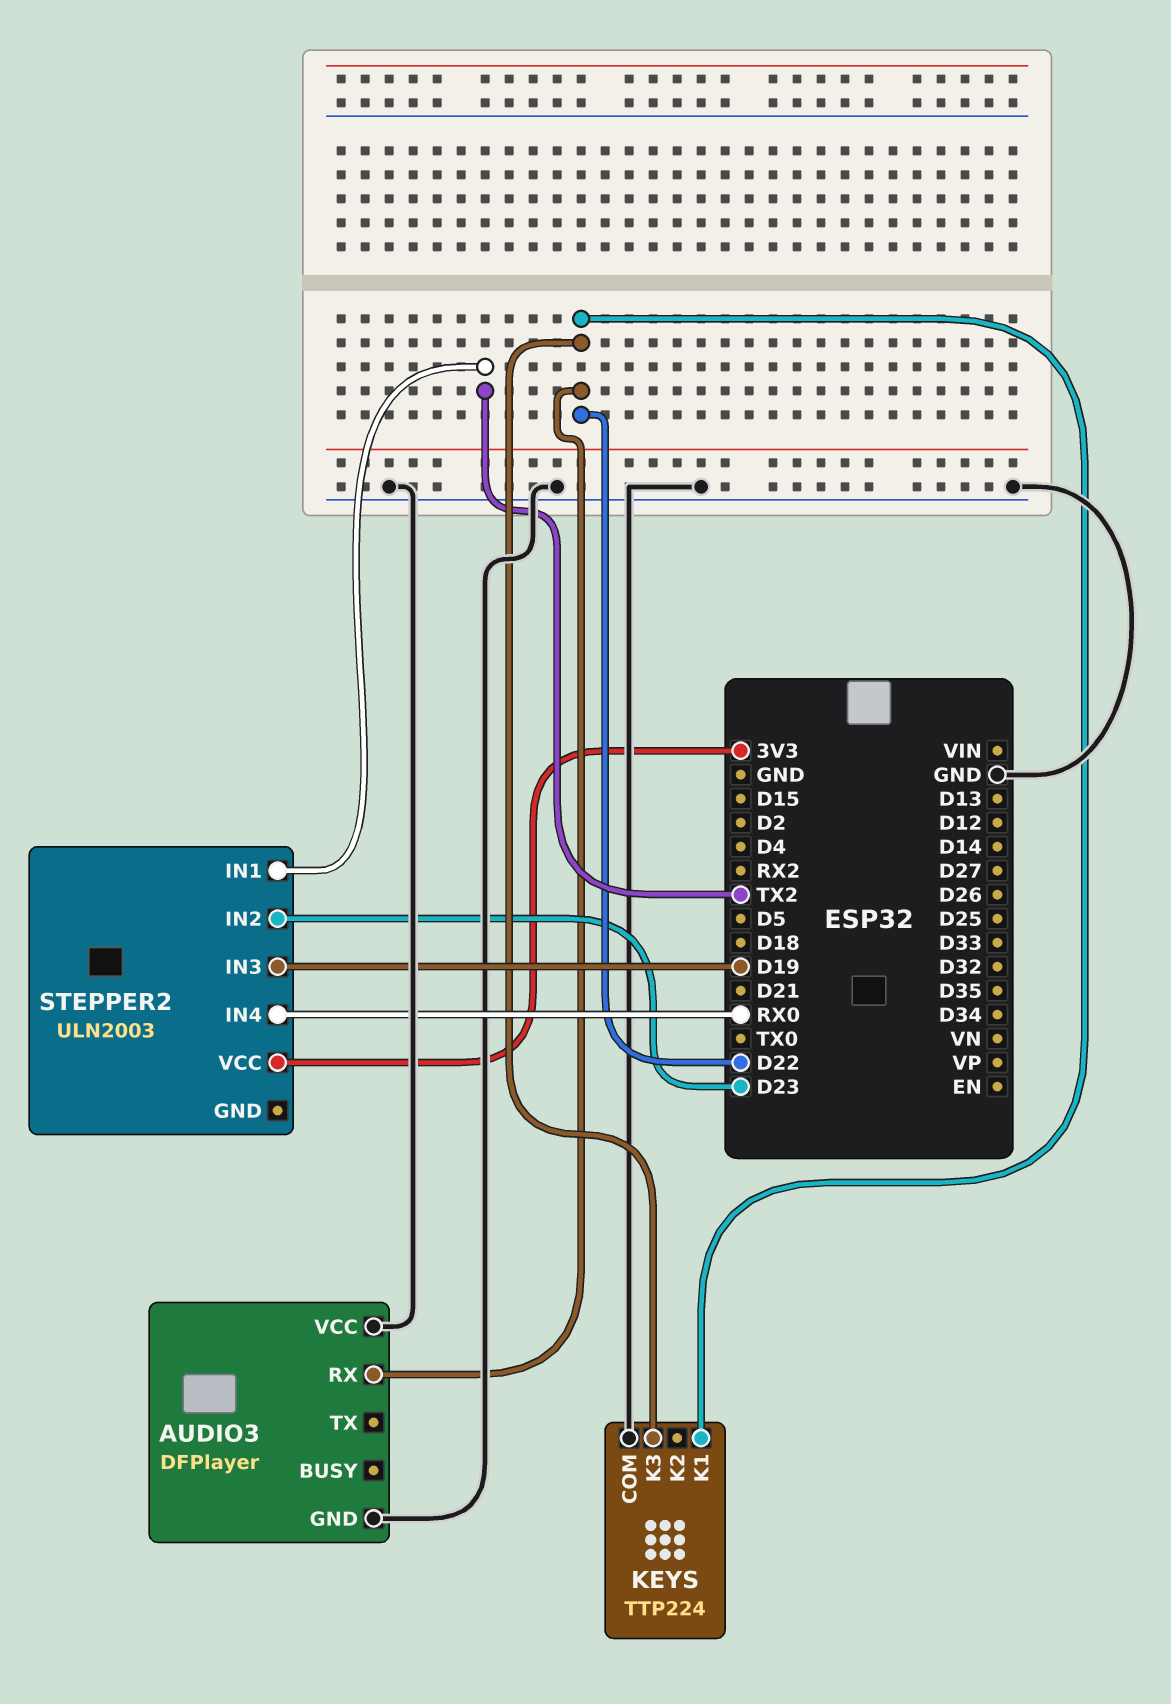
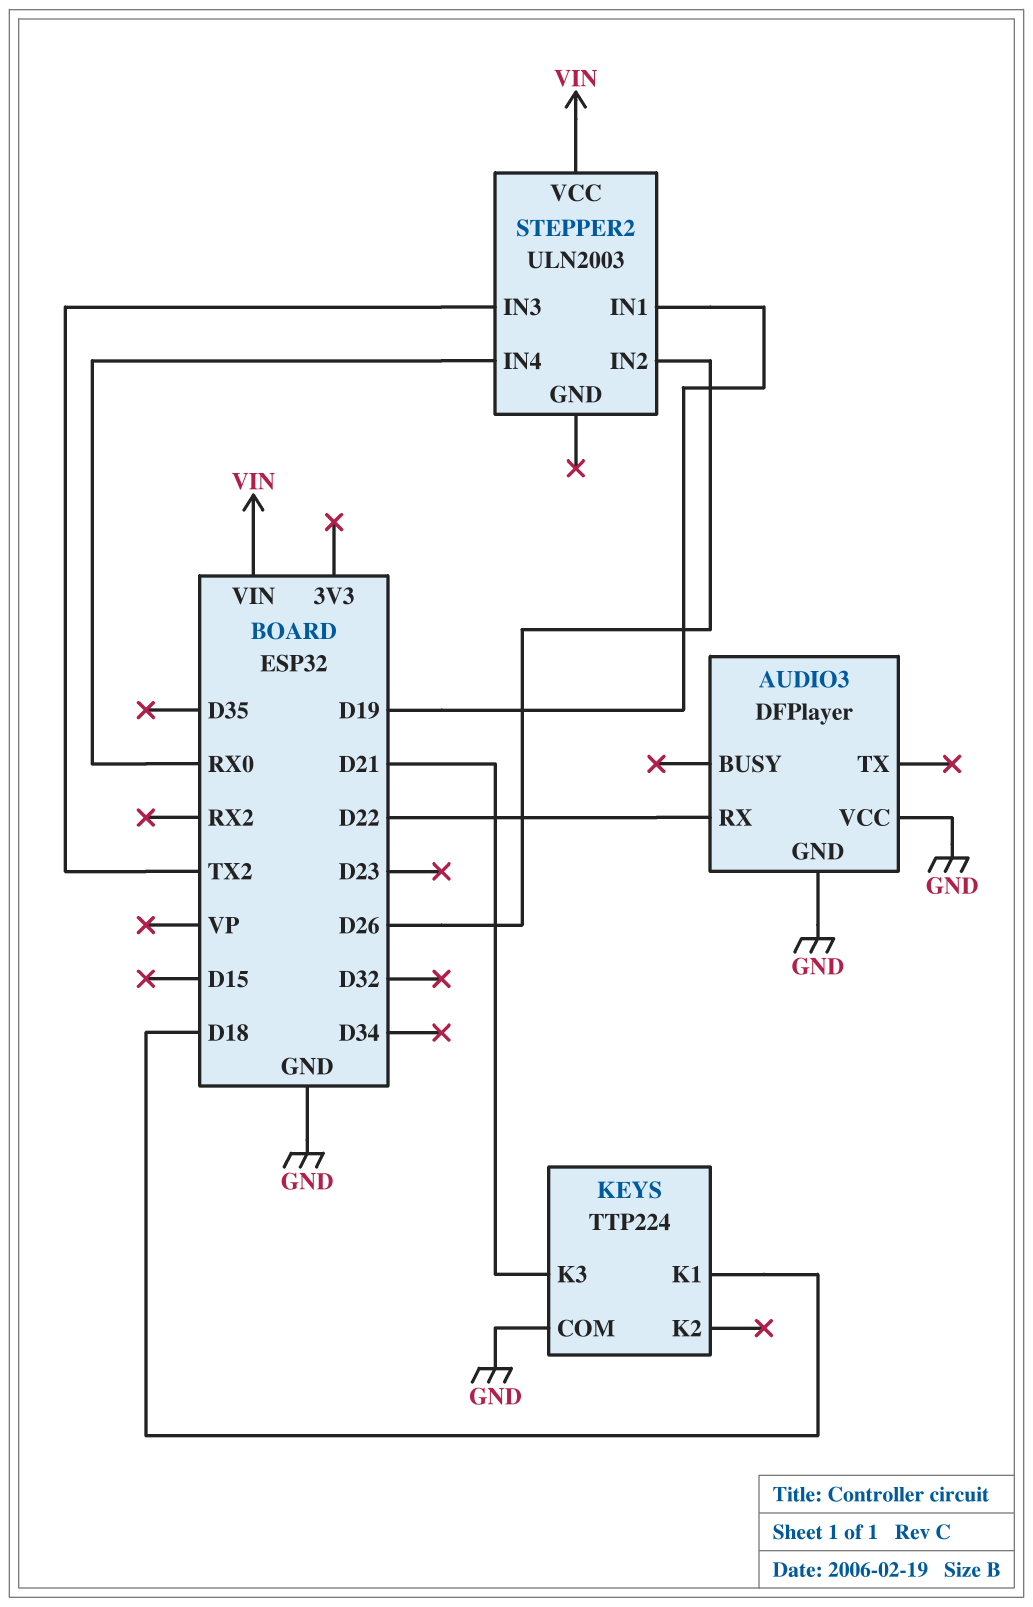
KEYS pin K1: D22 -> D18
KEYS pin K3: D22 -> D21
STEPPER2 pin IN1: TX2 -> D19
STEPPER2 pin IN2: D23 -> D26
STEPPER2 pin IN3: D19 -> TX2
STEPPER2 pin VCC: 3V3 -> VIN

